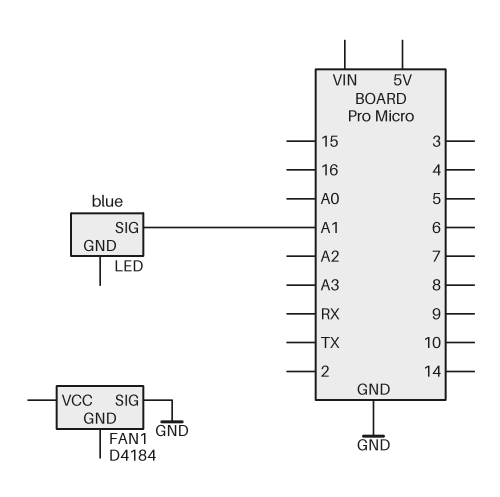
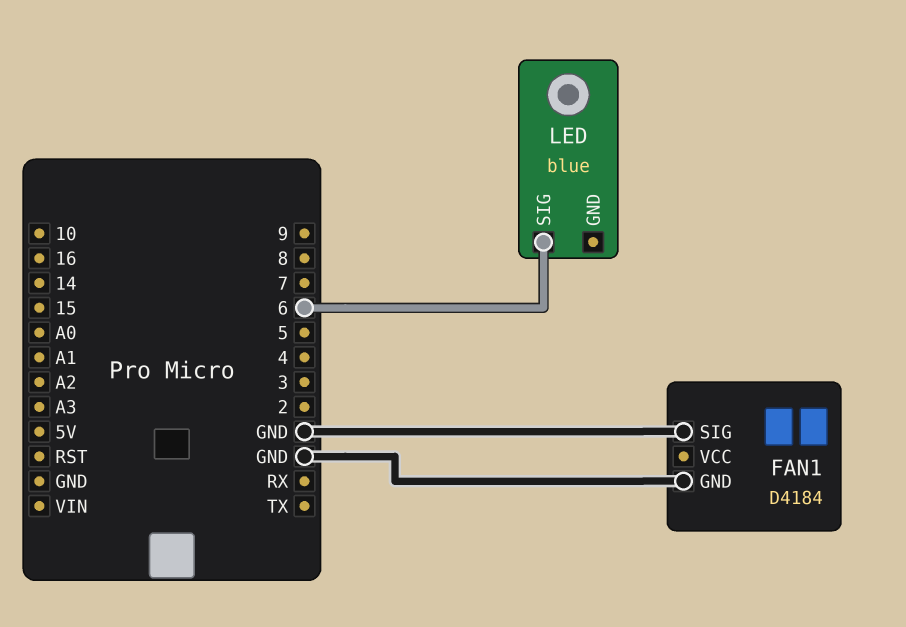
FAN1 pin GND: none -> GND
LED pin SIG: A1 -> 6

